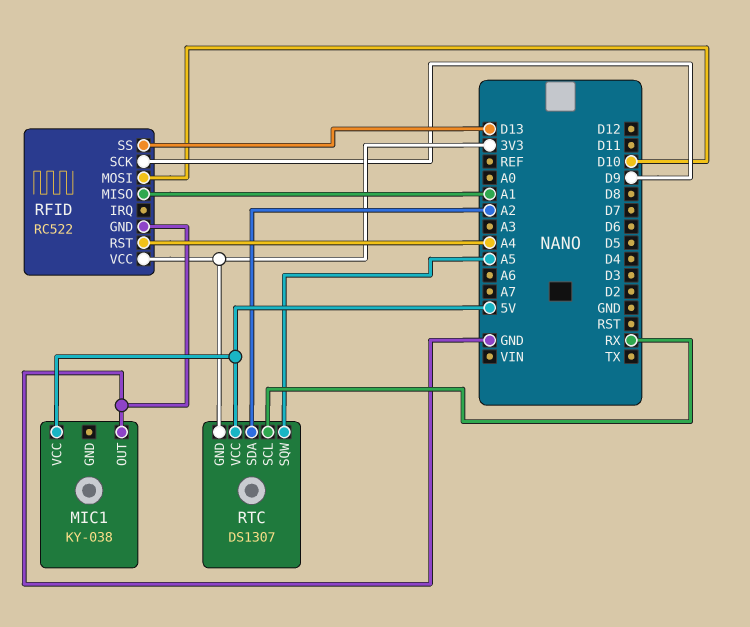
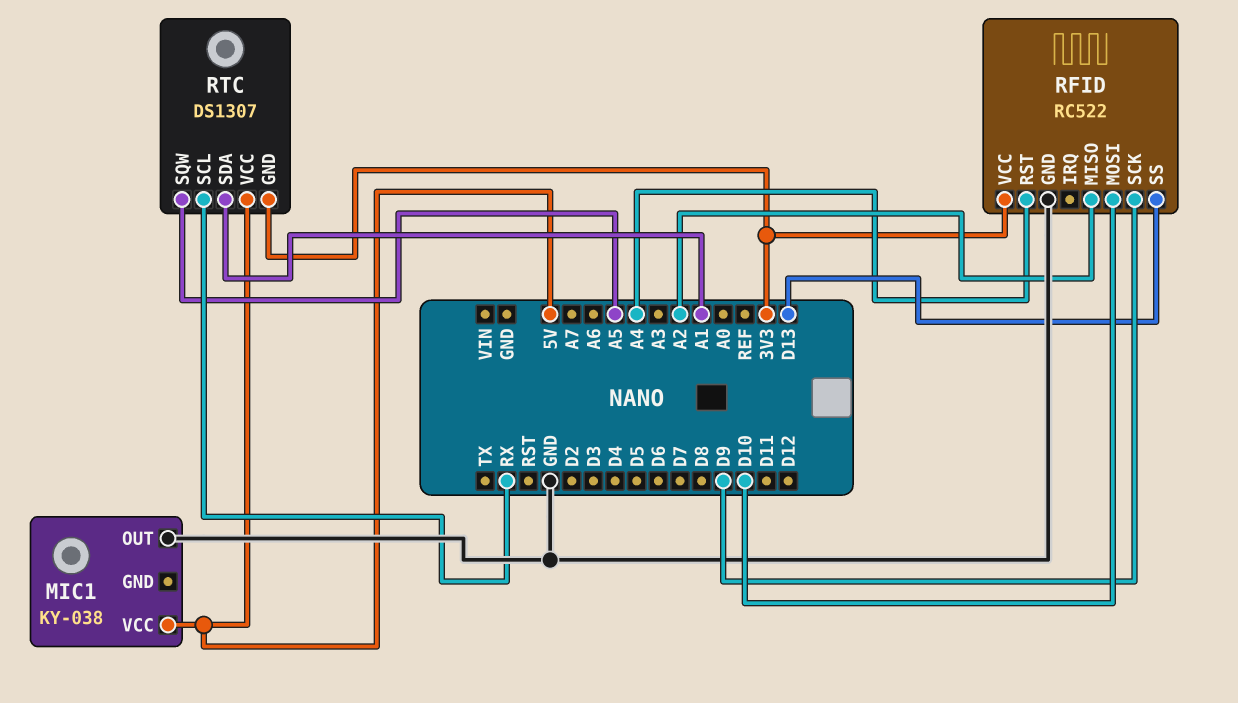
RFID pin MISO: A1 -> A2
RTC pin SDA: A2 -> A1

